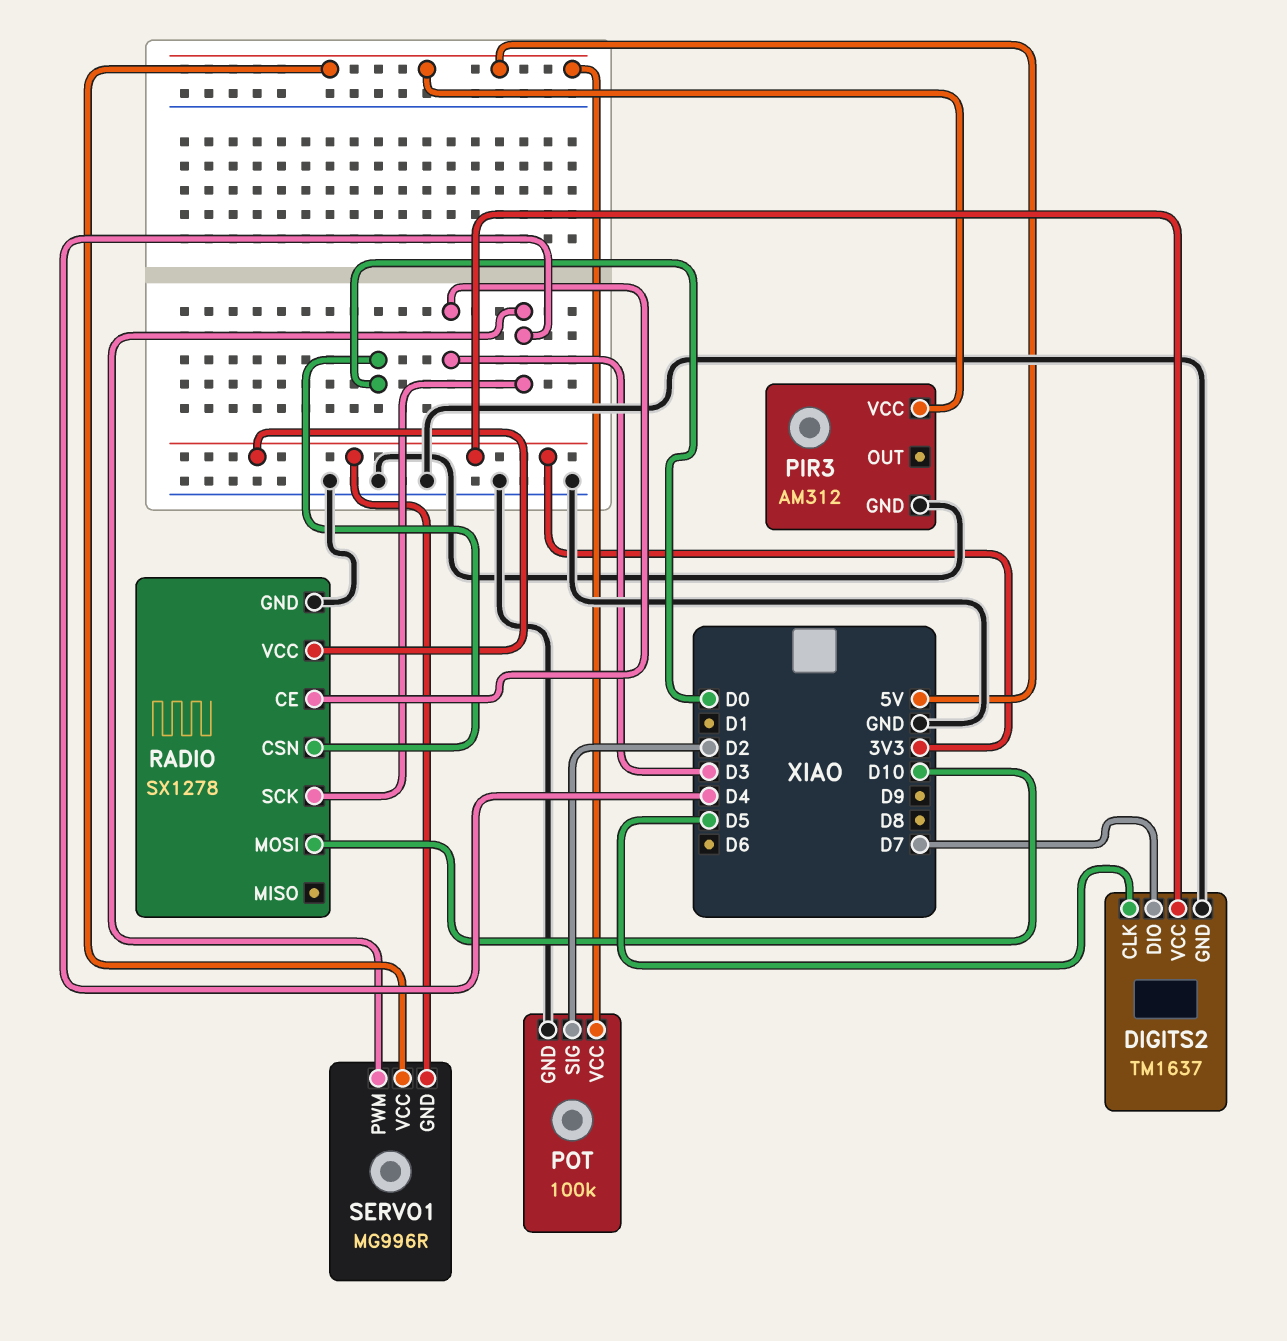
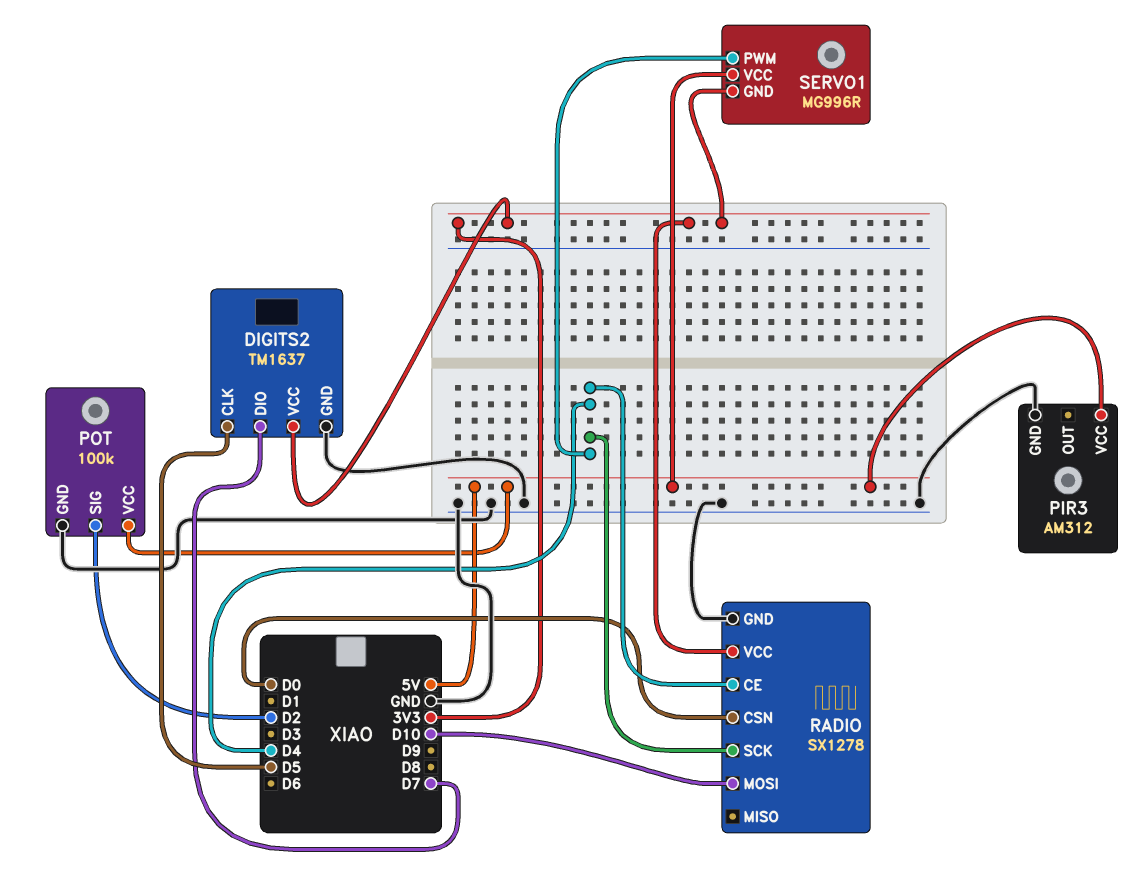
RADIO pin CE: D3 -> D4

